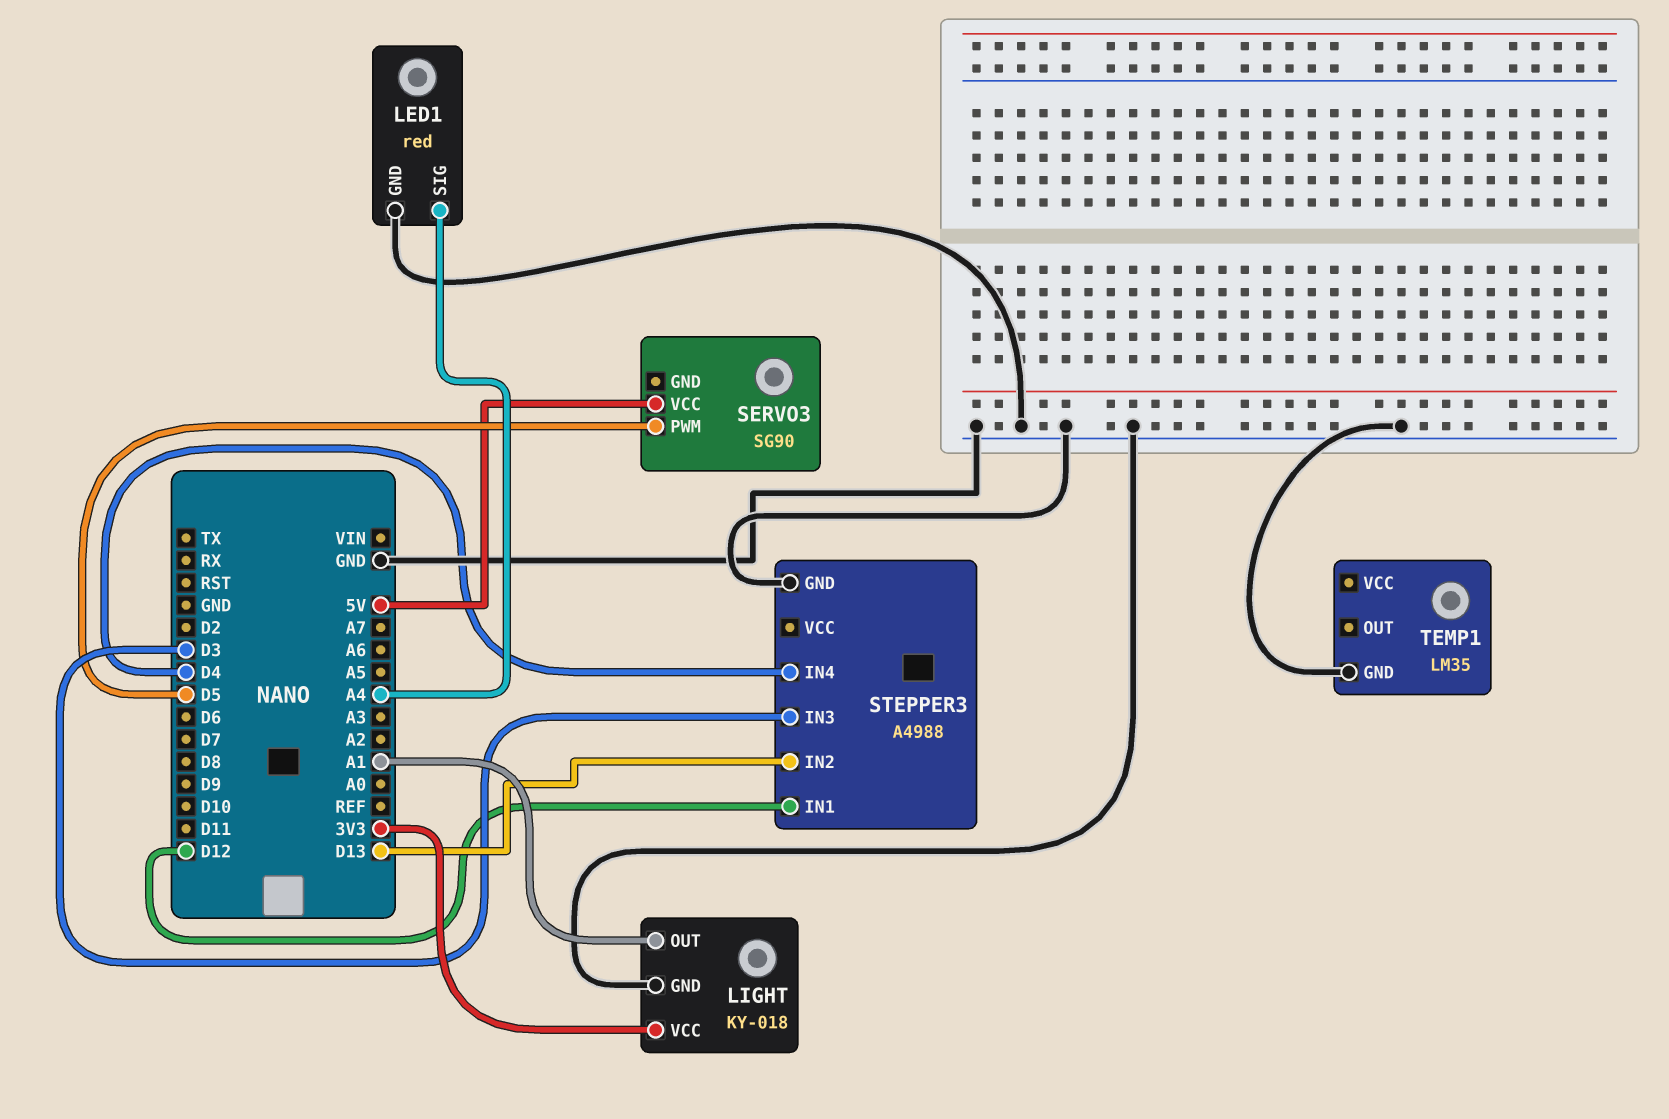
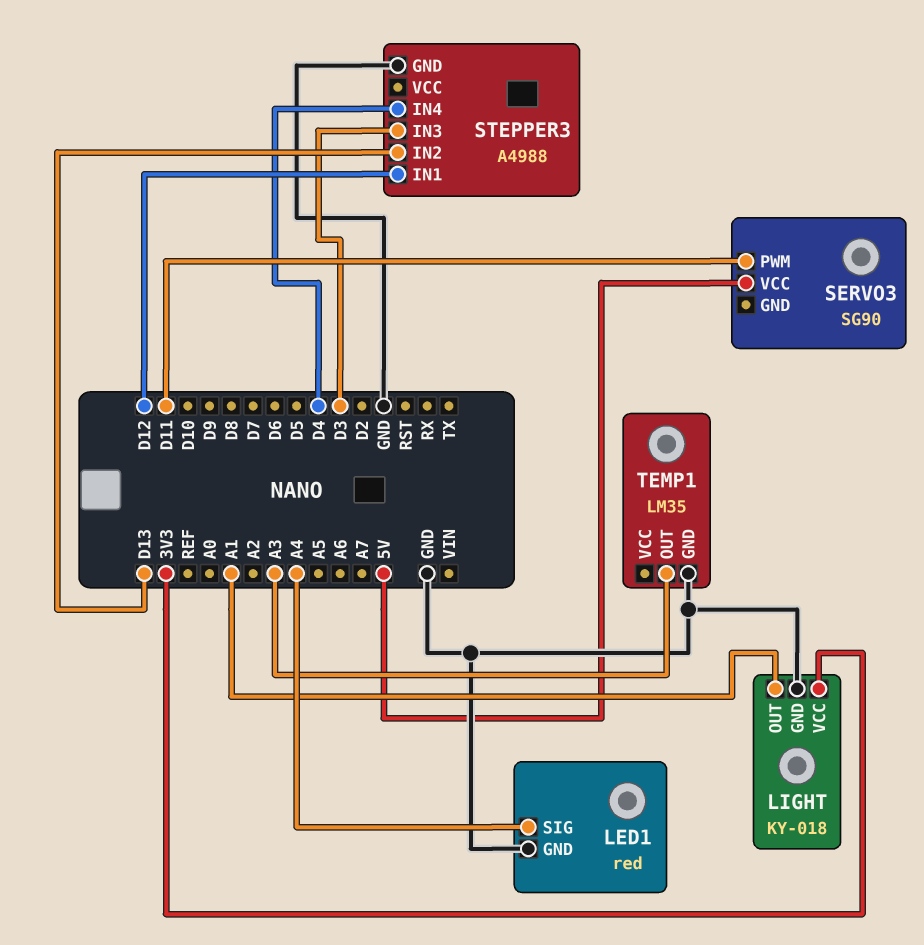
SERVO3 pin PWM: D5 -> D11
TEMP1 pin OUT: none -> A3

